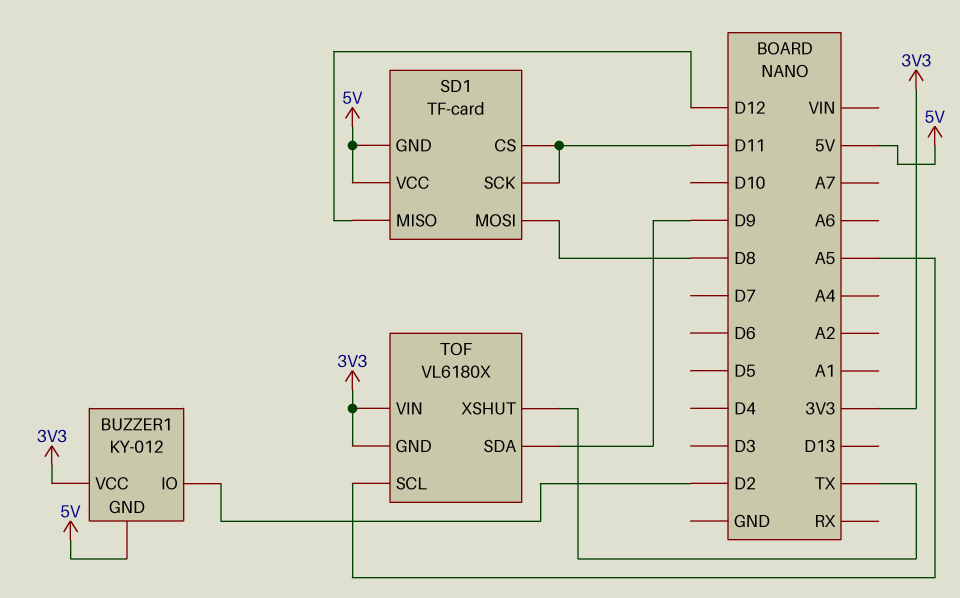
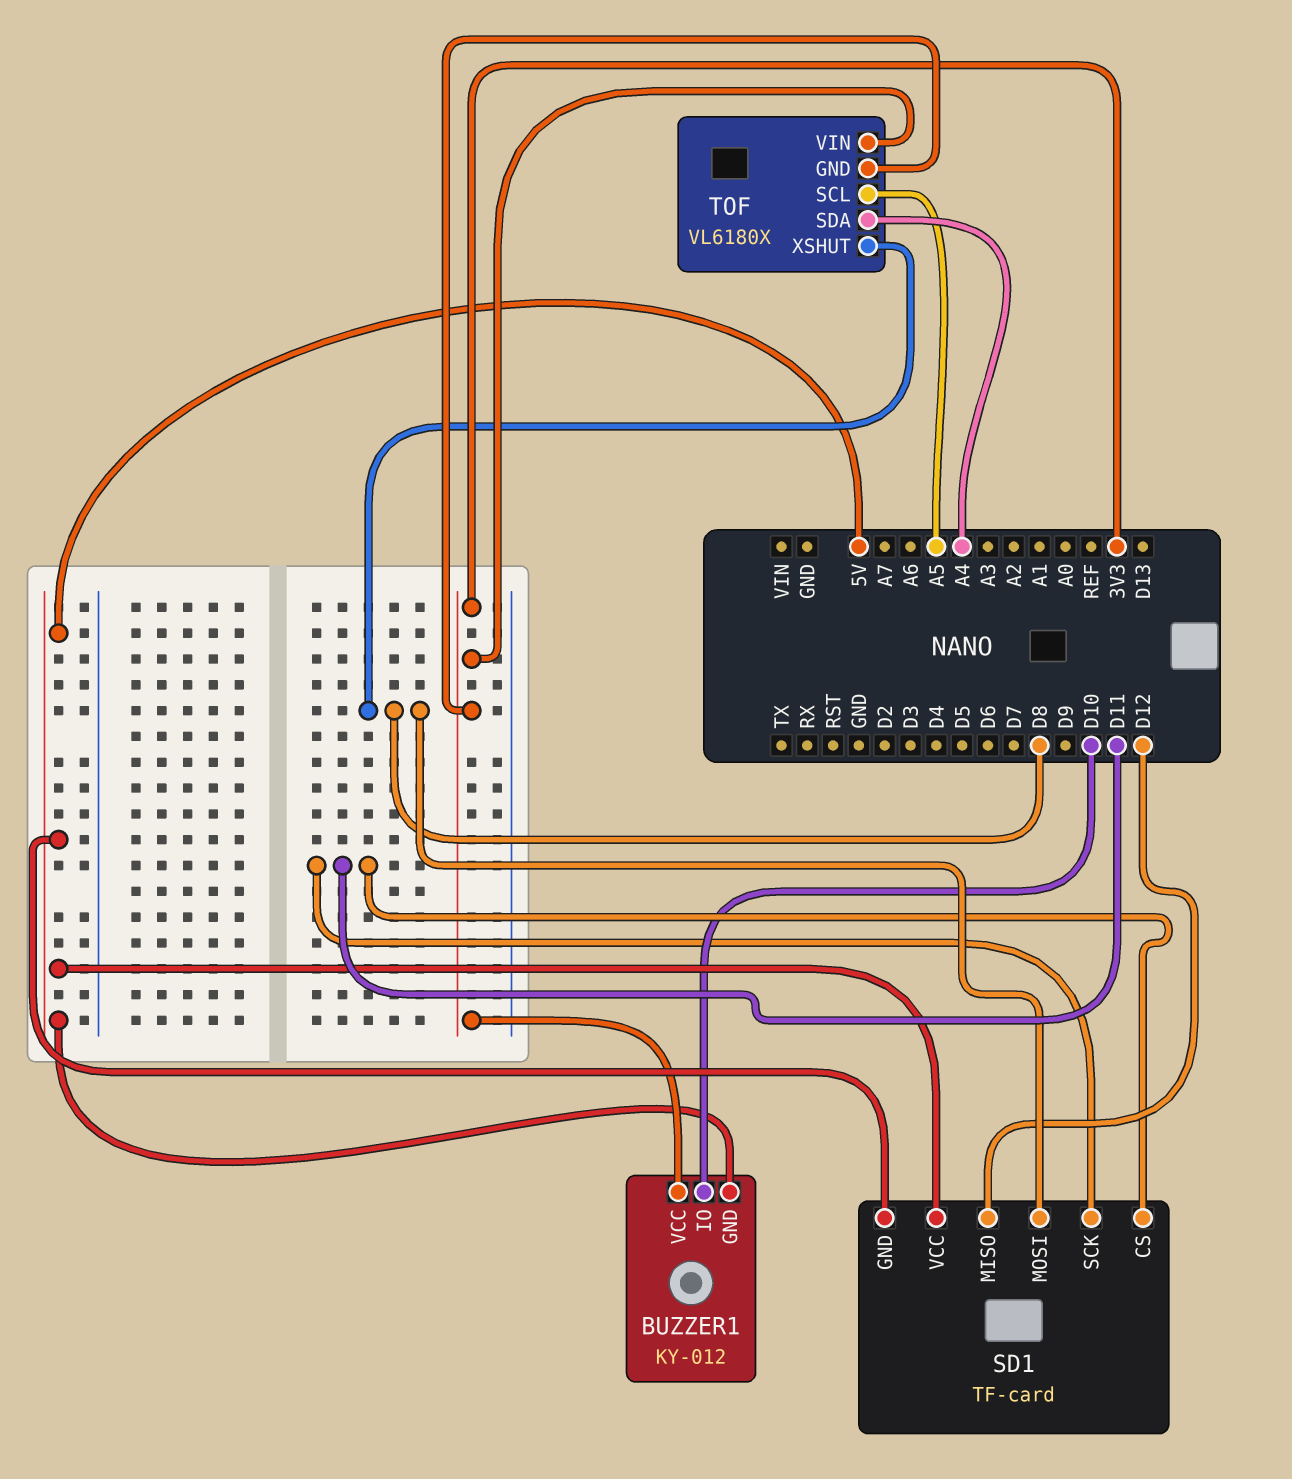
BUZZER1 pin IO: D2 -> D10
TOF pin SDA: D9 -> A4
TOF pin XSHUT: TX -> D8

